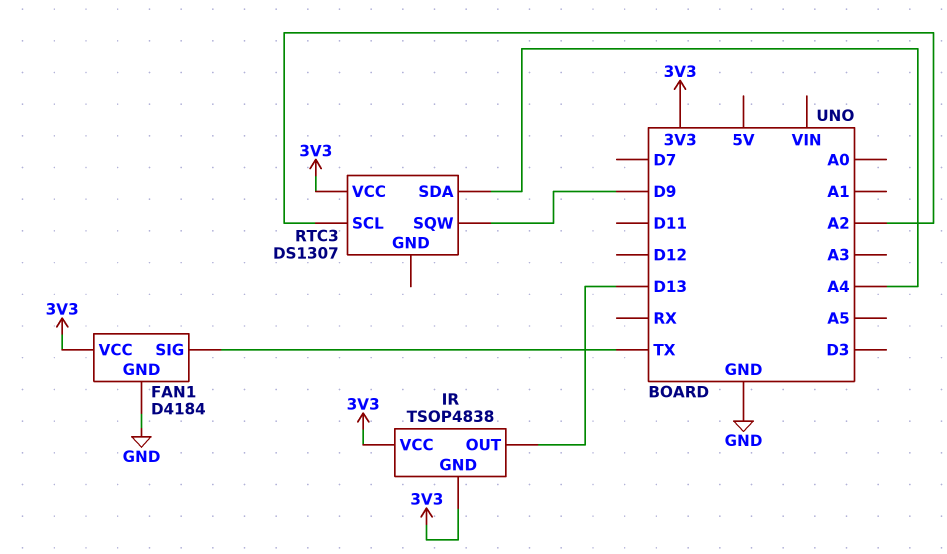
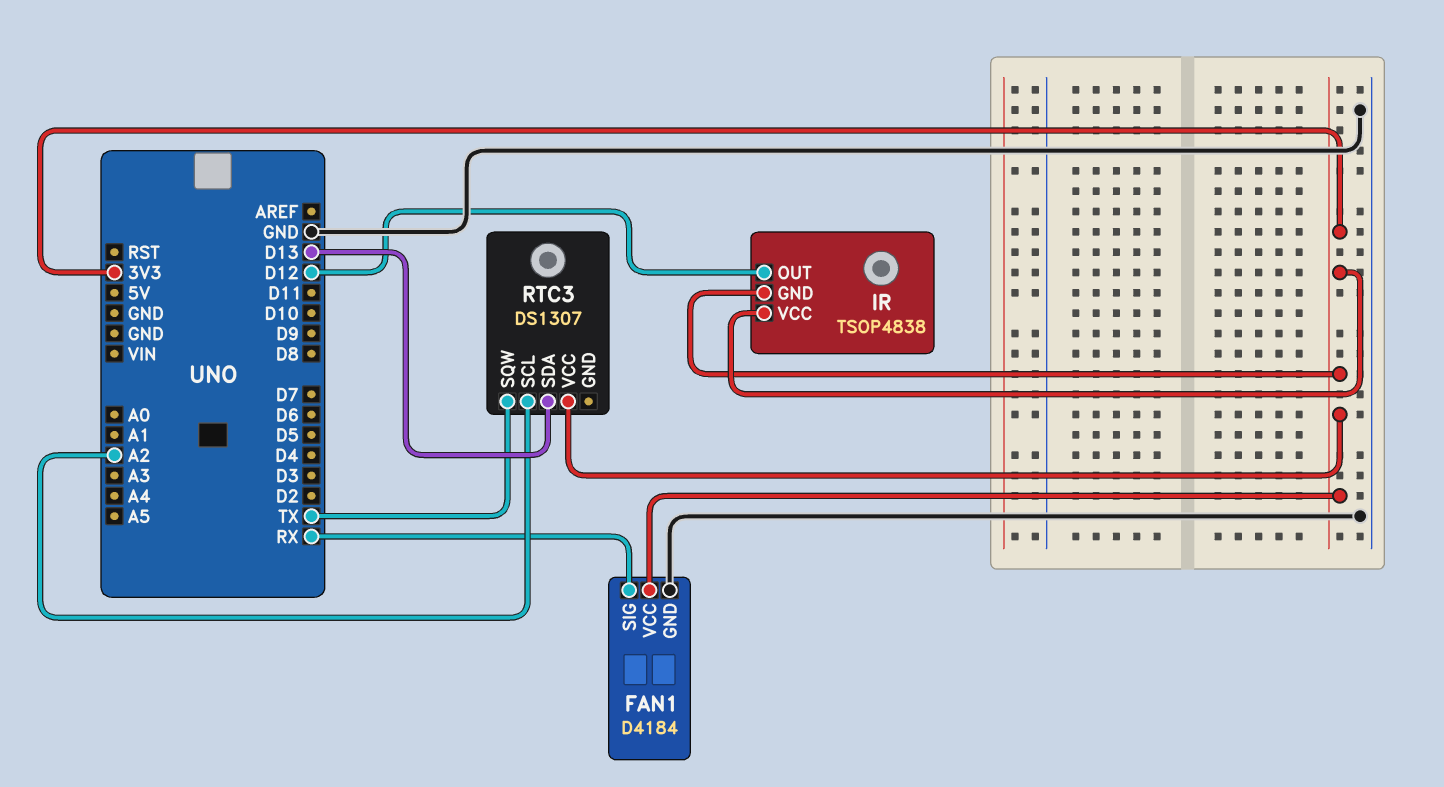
FAN1 pin SIG: TX -> RX
IR pin OUT: D13 -> D12
RTC3 pin SDA: A4 -> D13
RTC3 pin SQW: D9 -> TX

